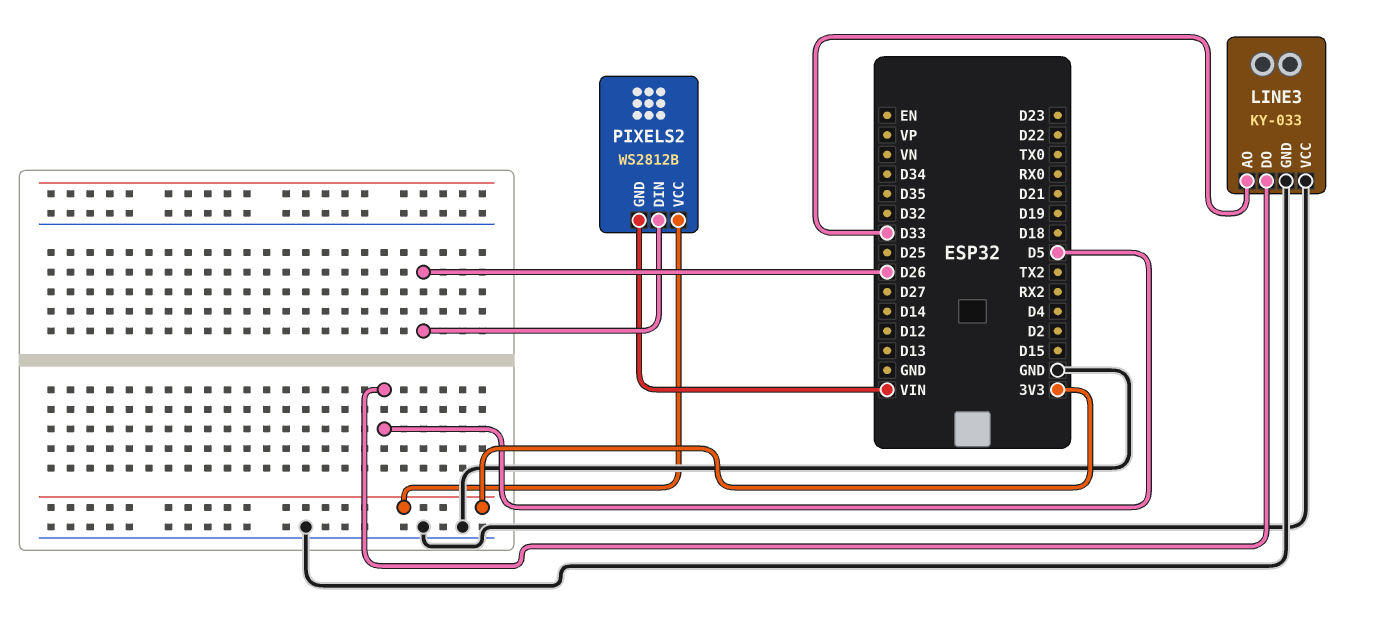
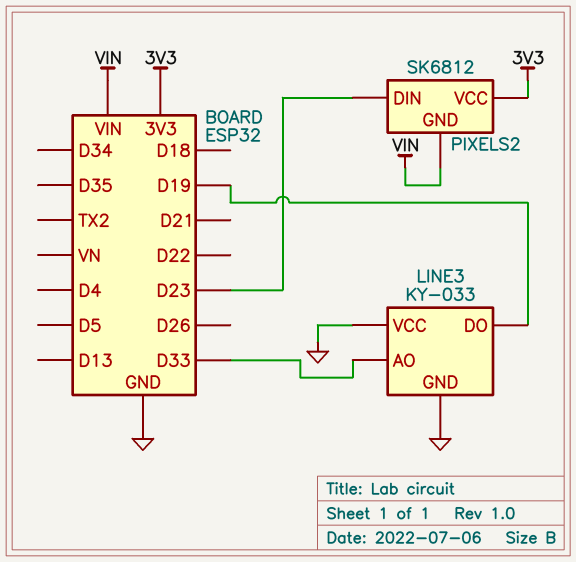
LINE3 pin DO: D5 -> D19
PIXELS2: WS2812B -> SK6812
PIXELS2 pin DIN: D26 -> D23

